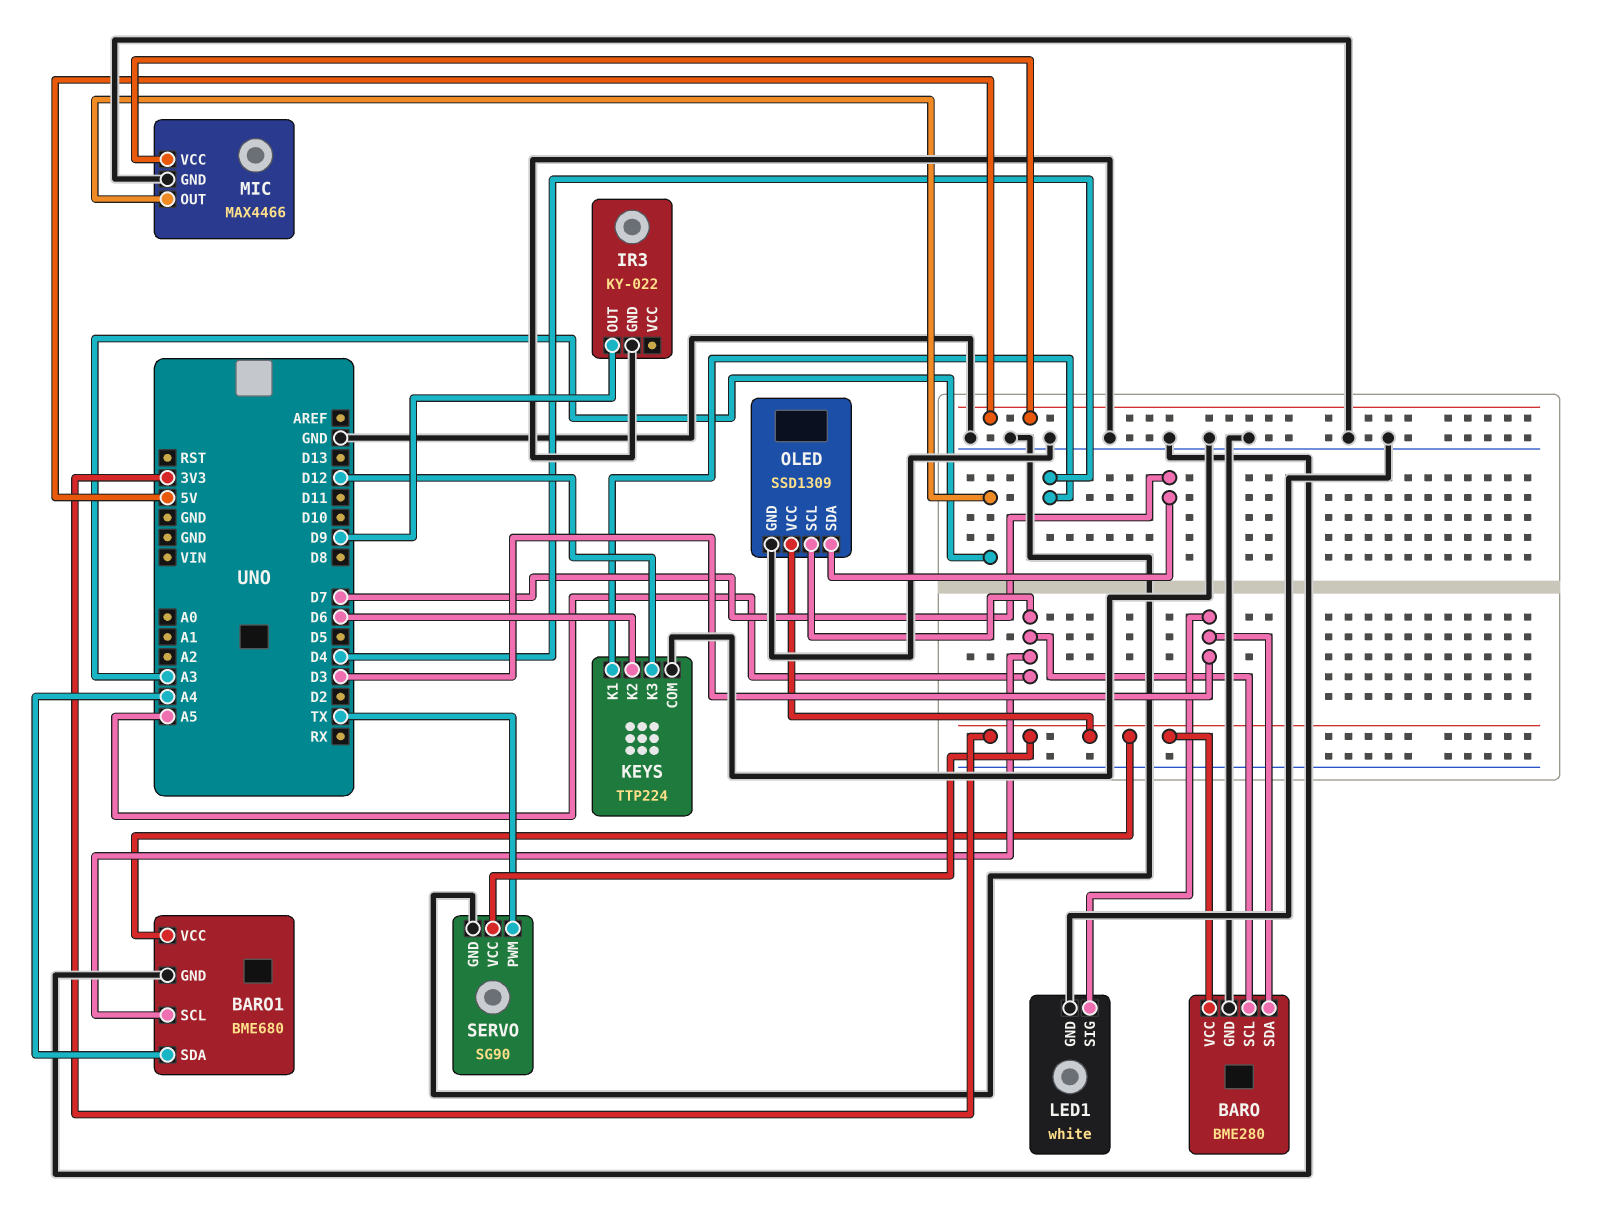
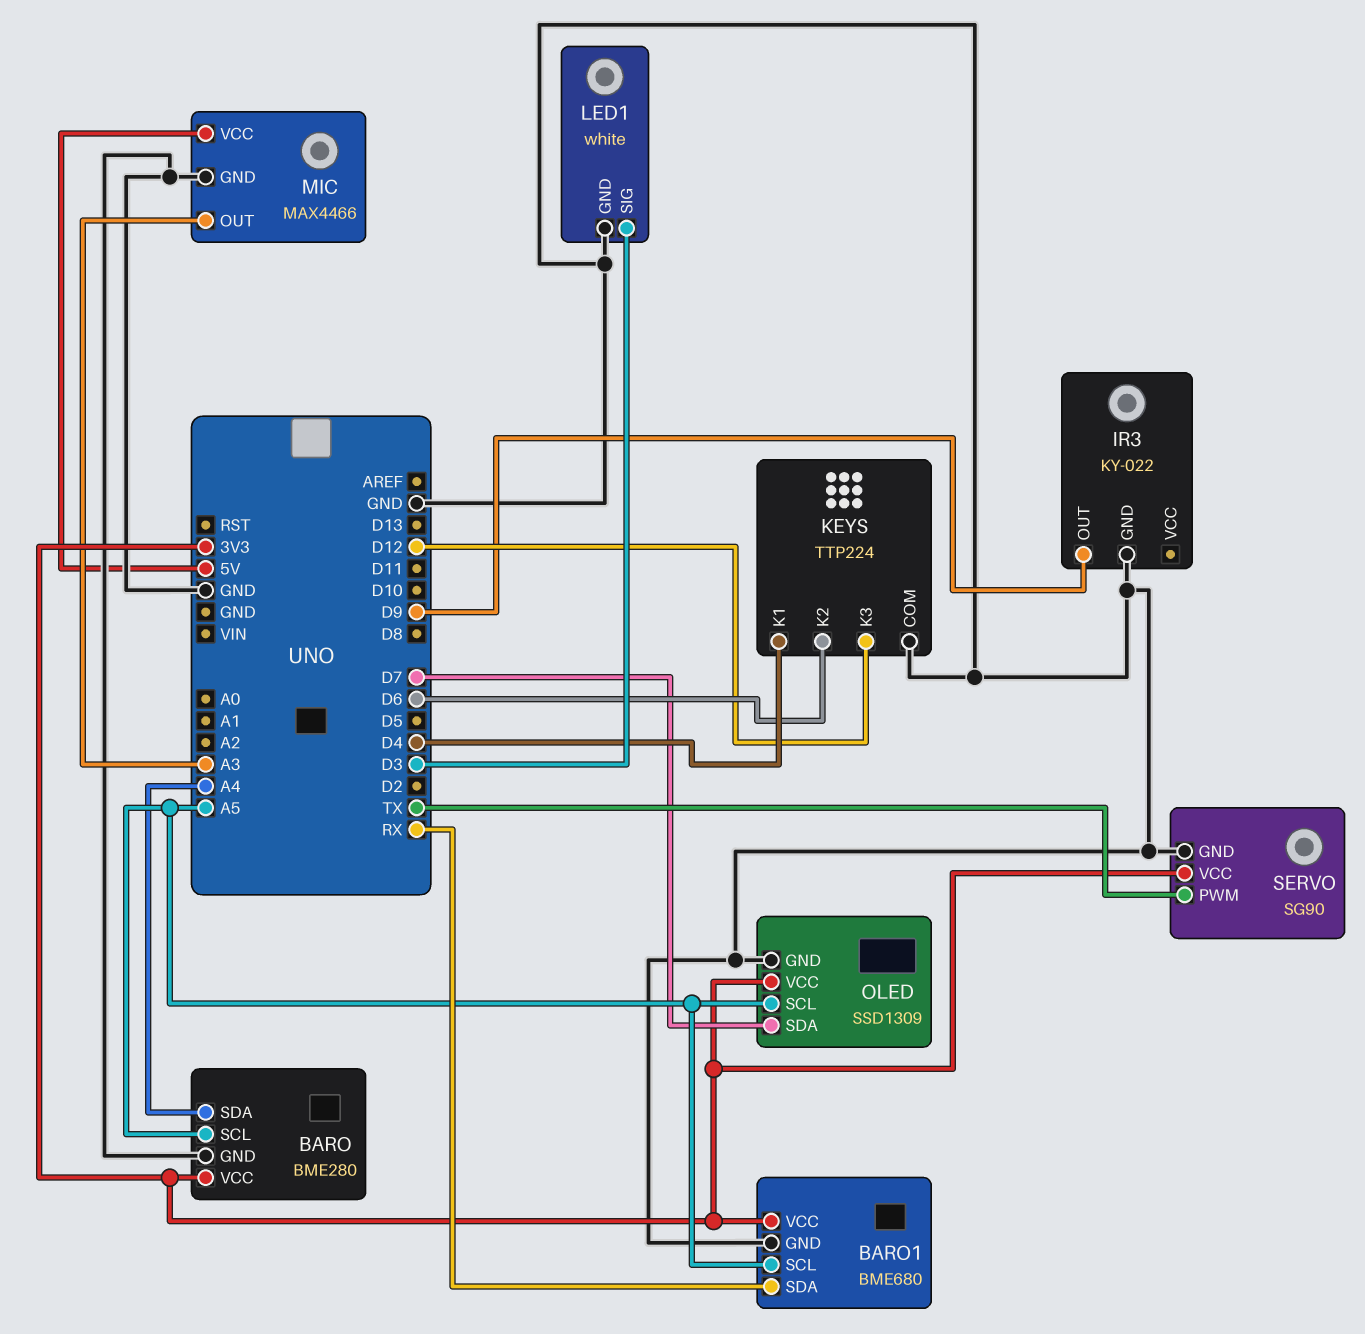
BARO pin SDA: D3 -> A4
BARO1 pin SDA: A4 -> RX

